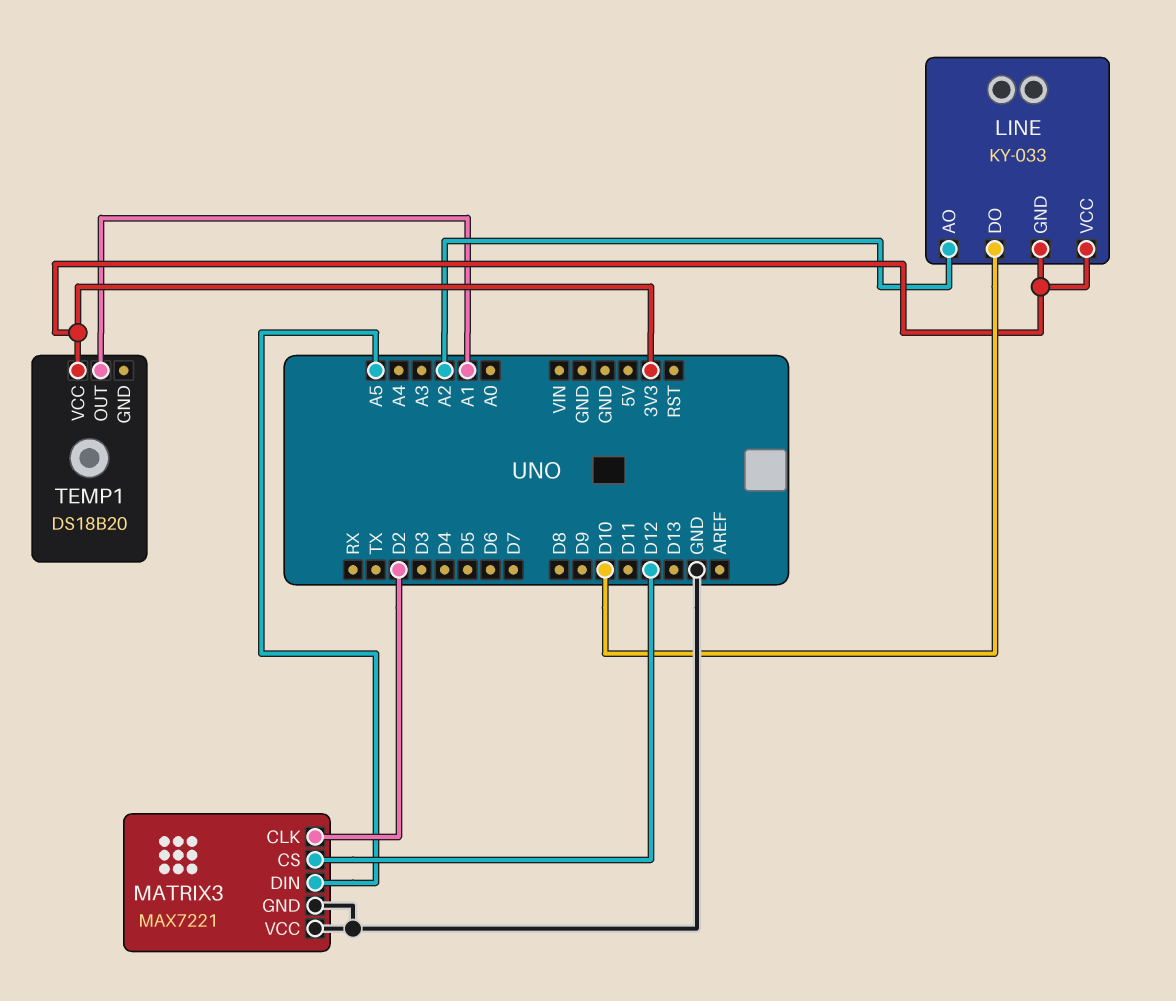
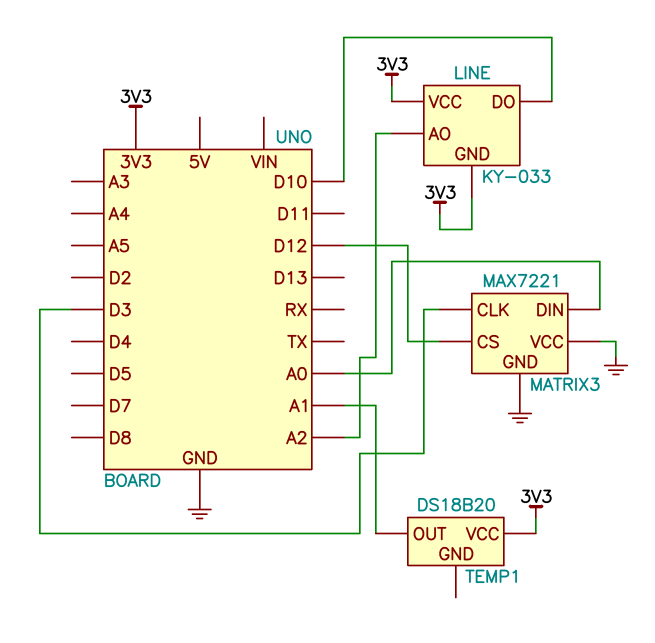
MATRIX3 pin CLK: D2 -> D3
MATRIX3 pin DIN: A5 -> A0

